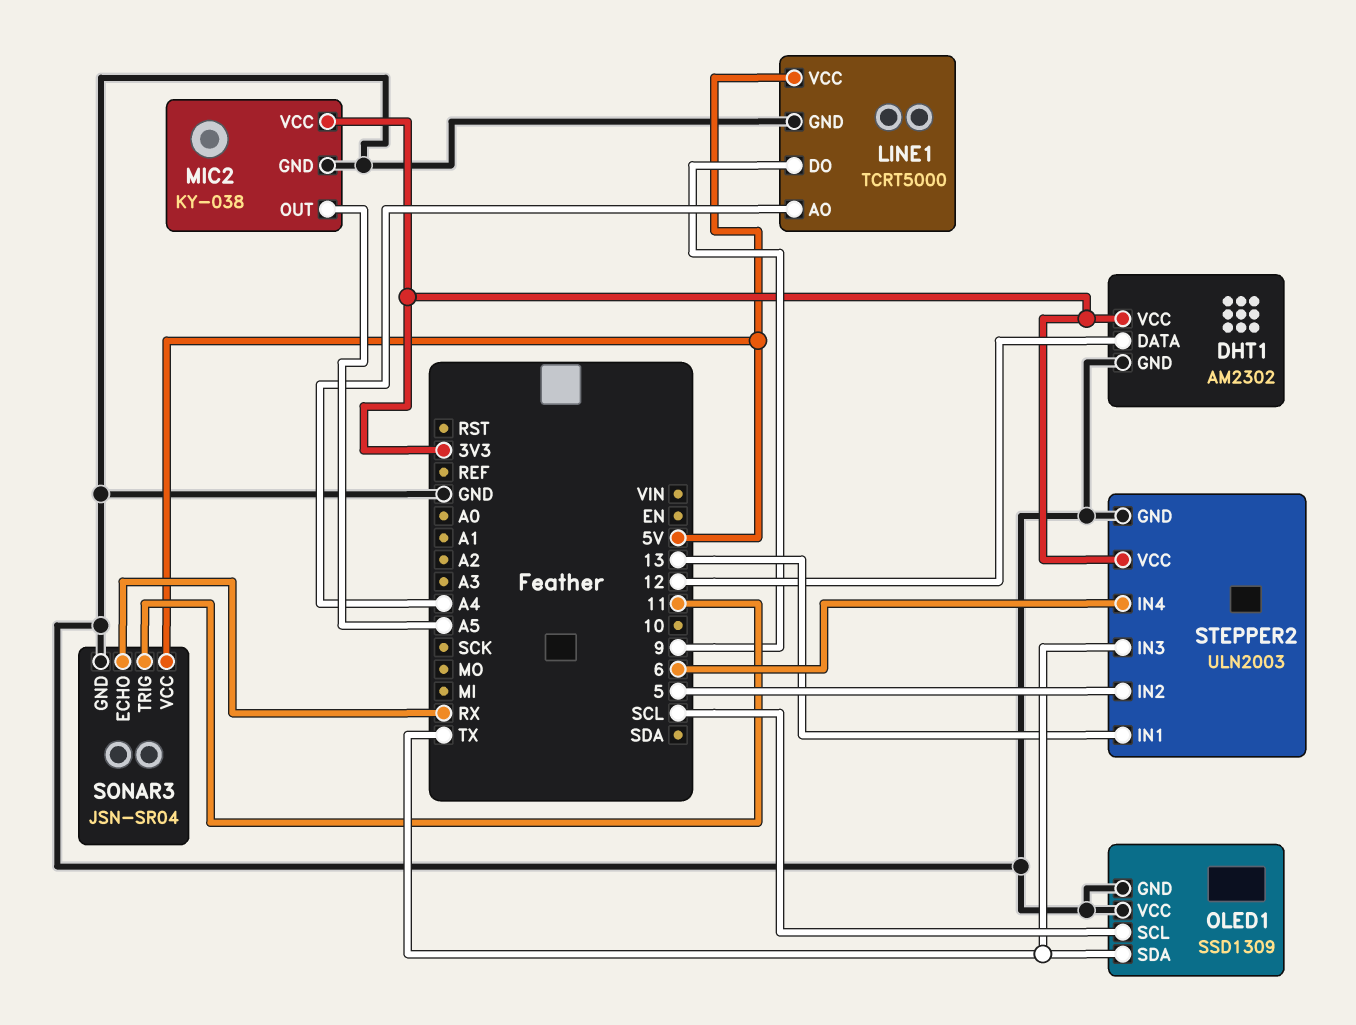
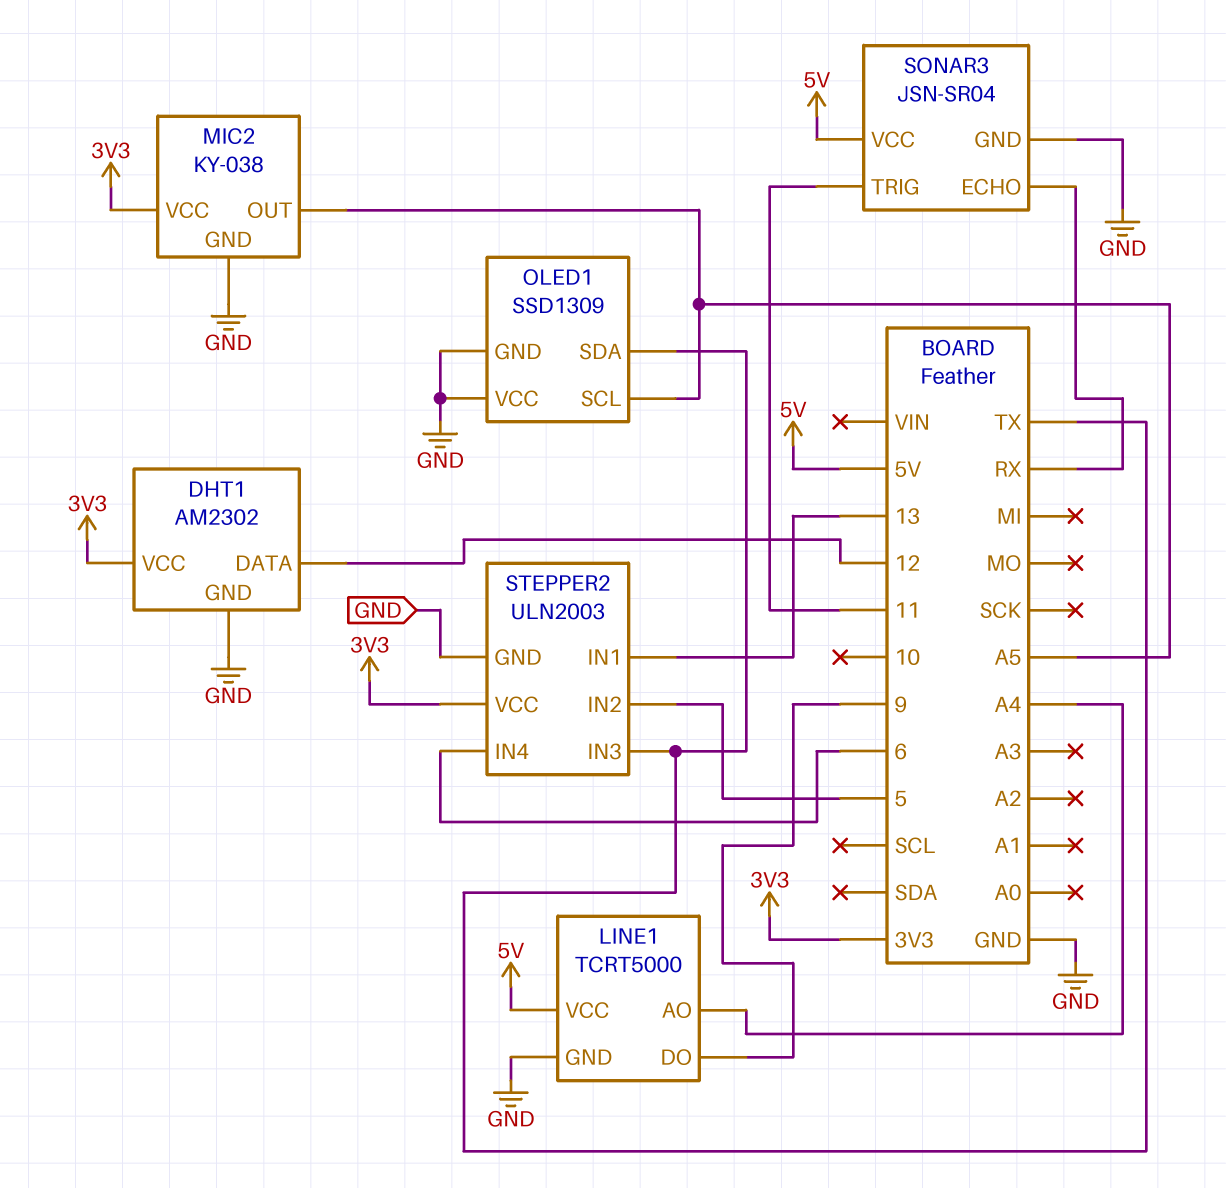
OLED1 pin SCL: SCL -> A5

